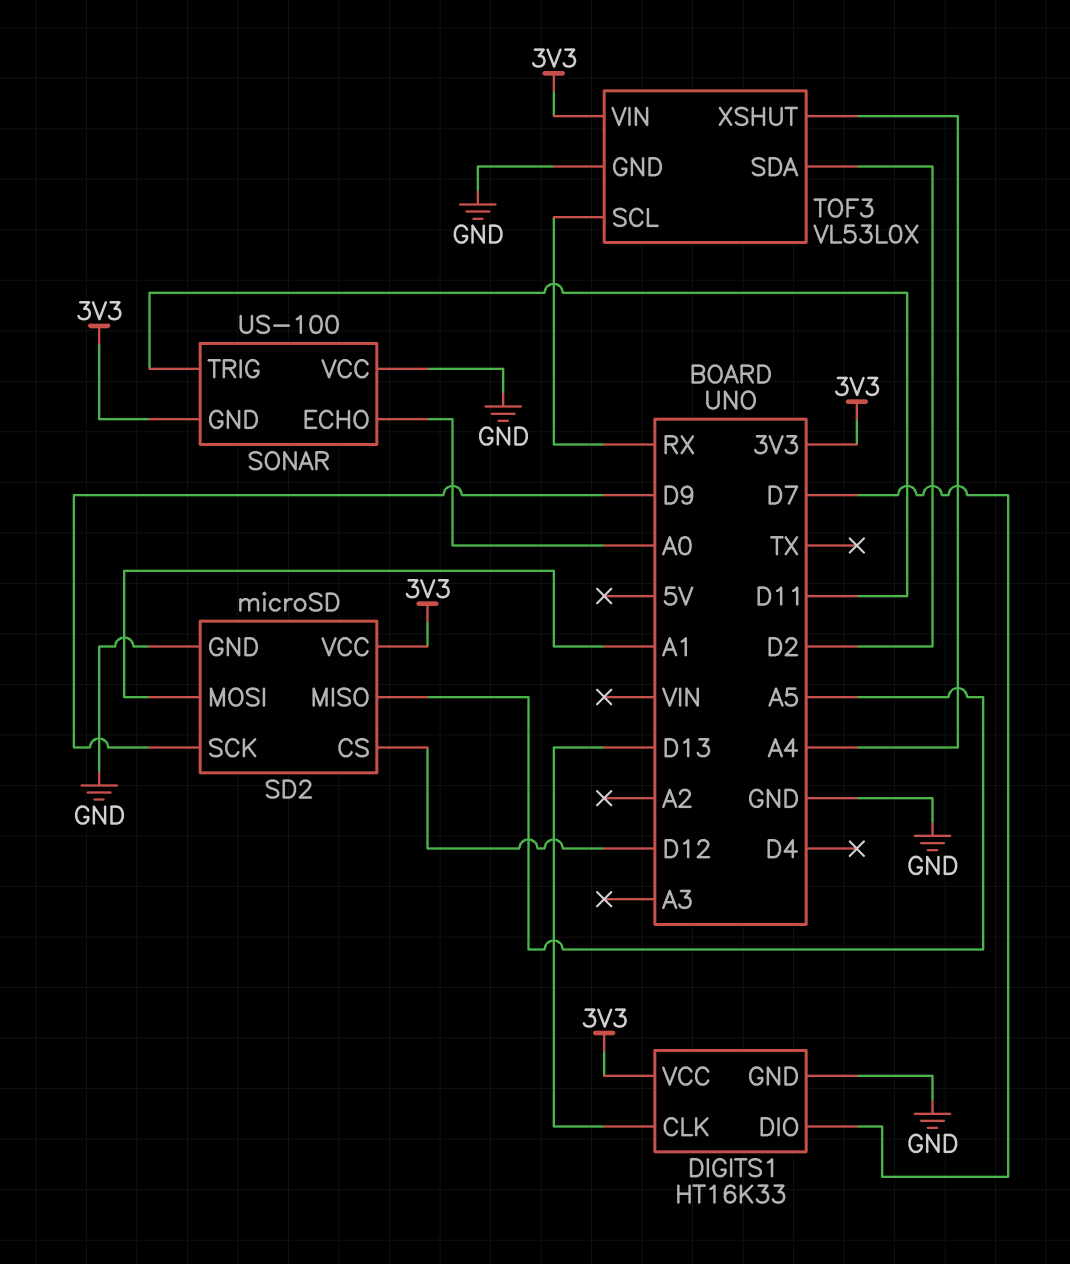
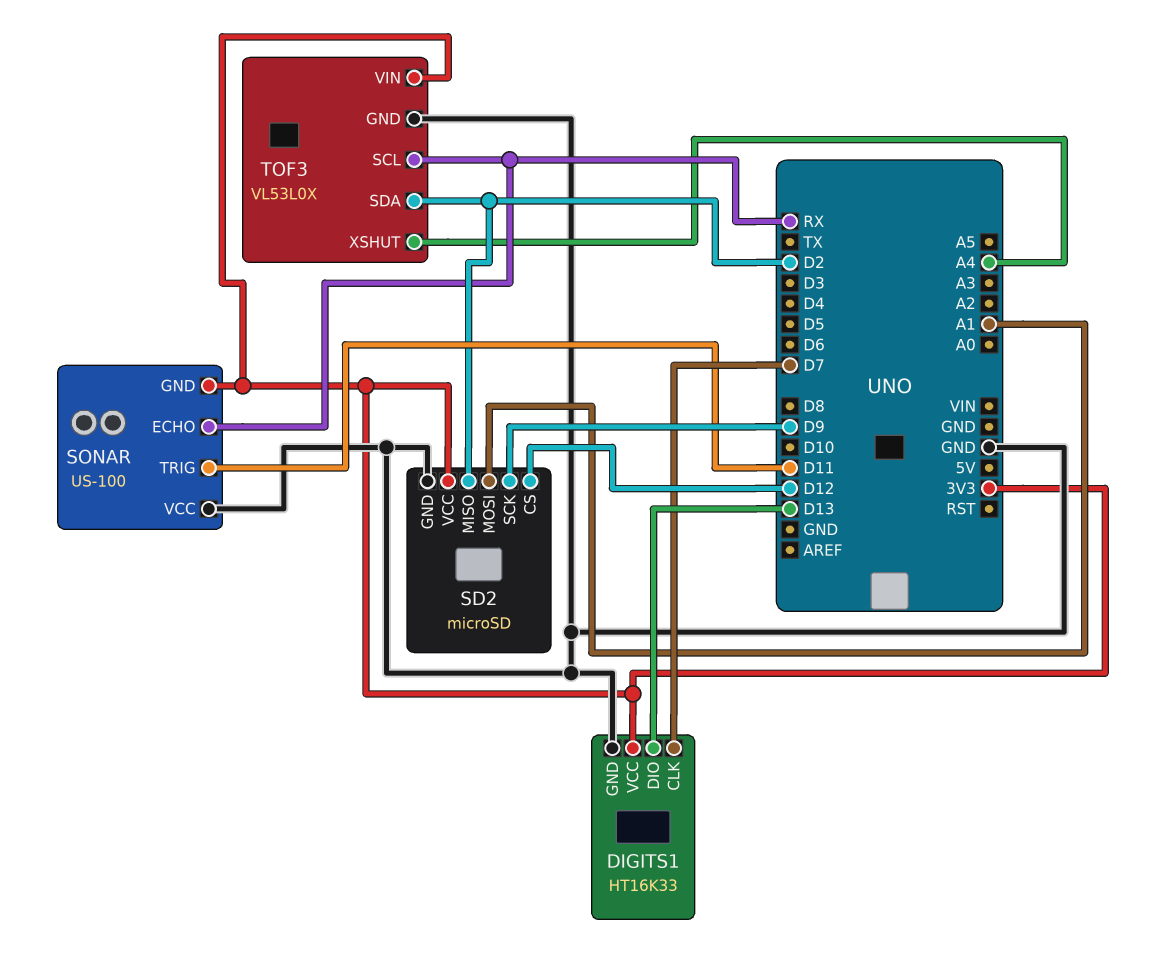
DIGITS1 pin CLK: D13 -> D7
DIGITS1 pin DIO: D7 -> D13
SD2 pin MISO: A5 -> D2
SONAR pin ECHO: A0 -> RX

